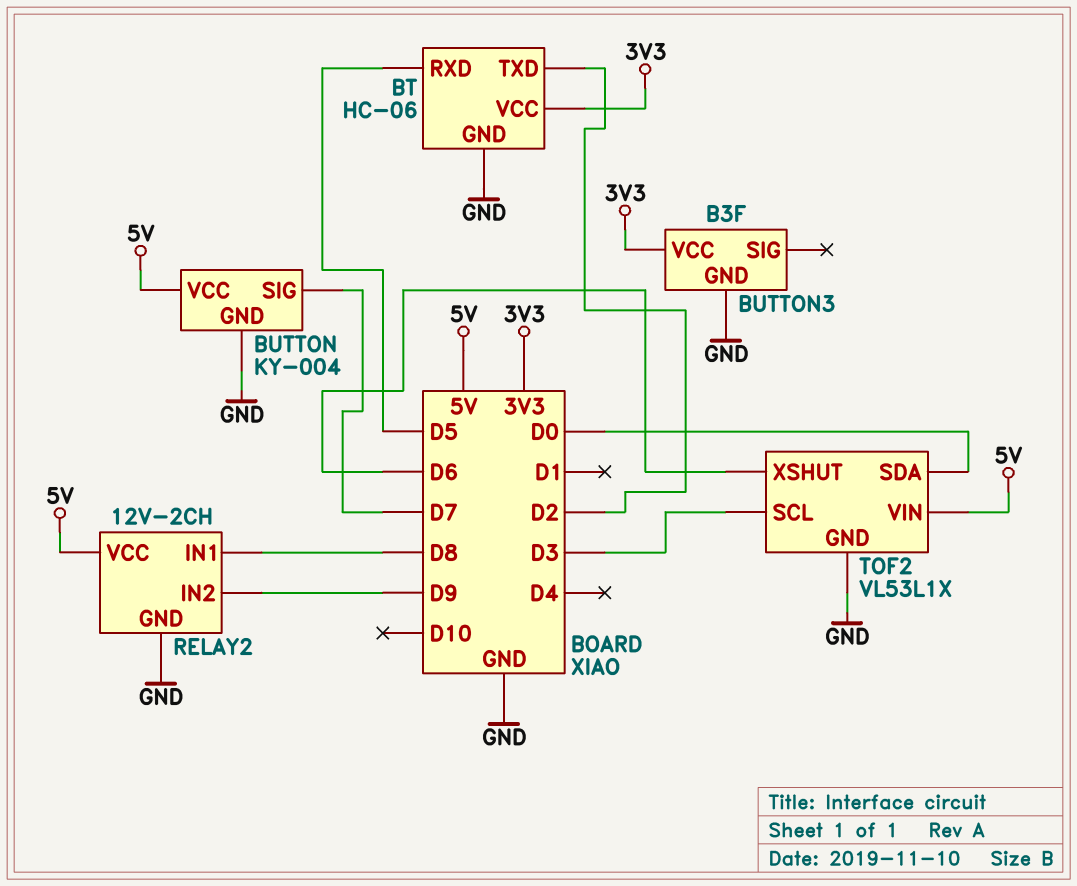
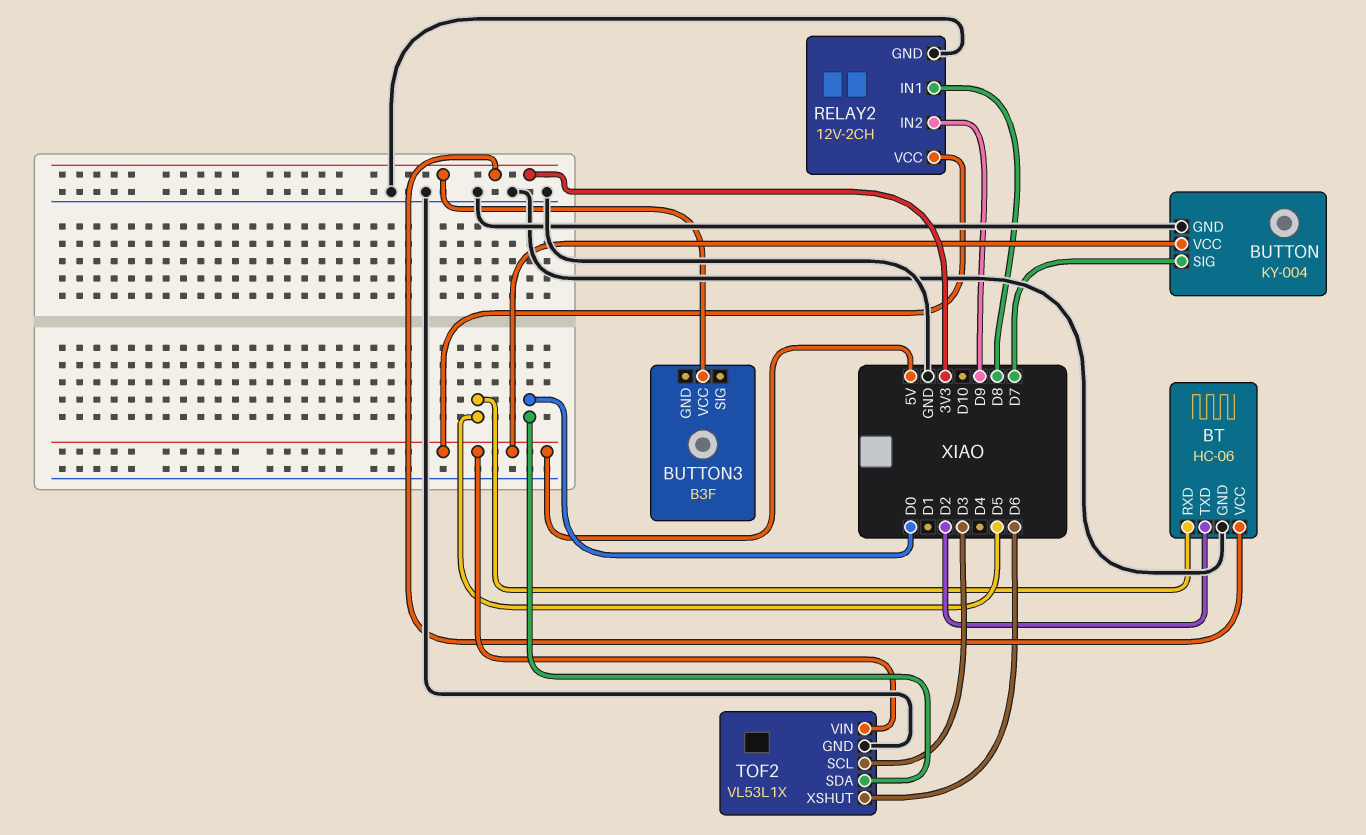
BUTTON3 pin GND: GND -> none

